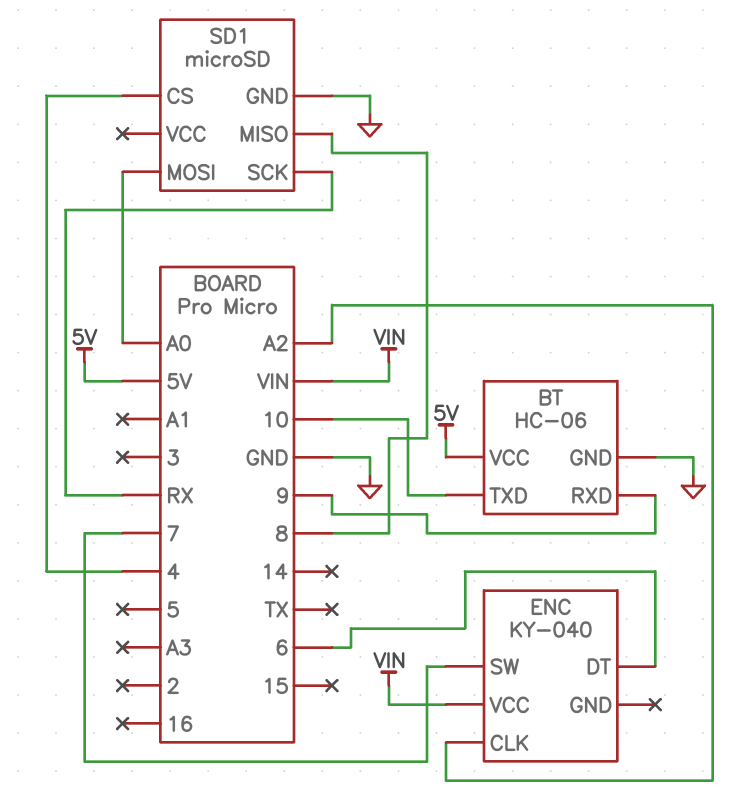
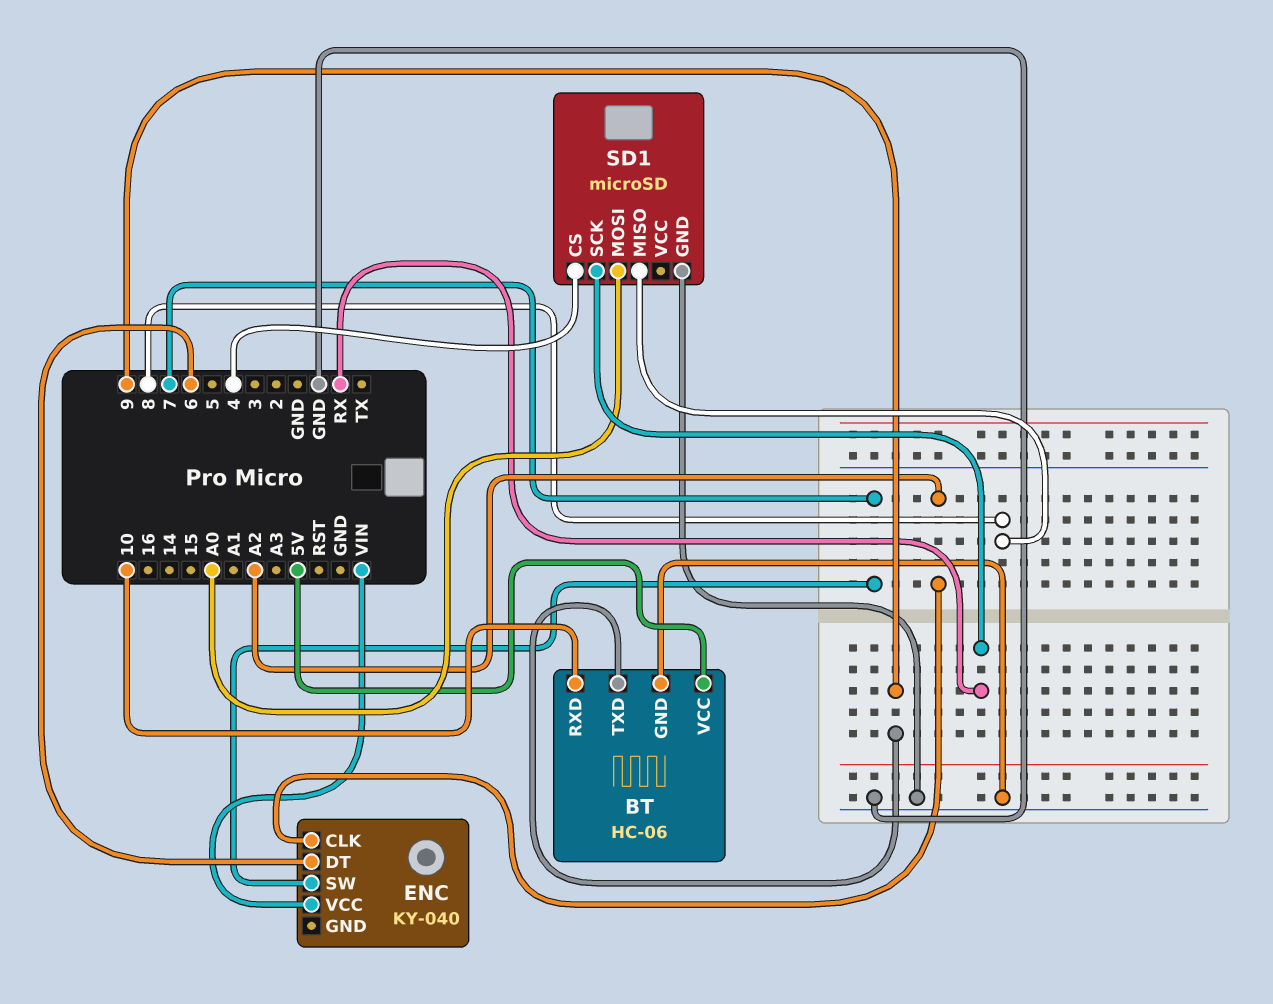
BT pin RXD: 9 -> 10
BT pin TXD: 10 -> 9

